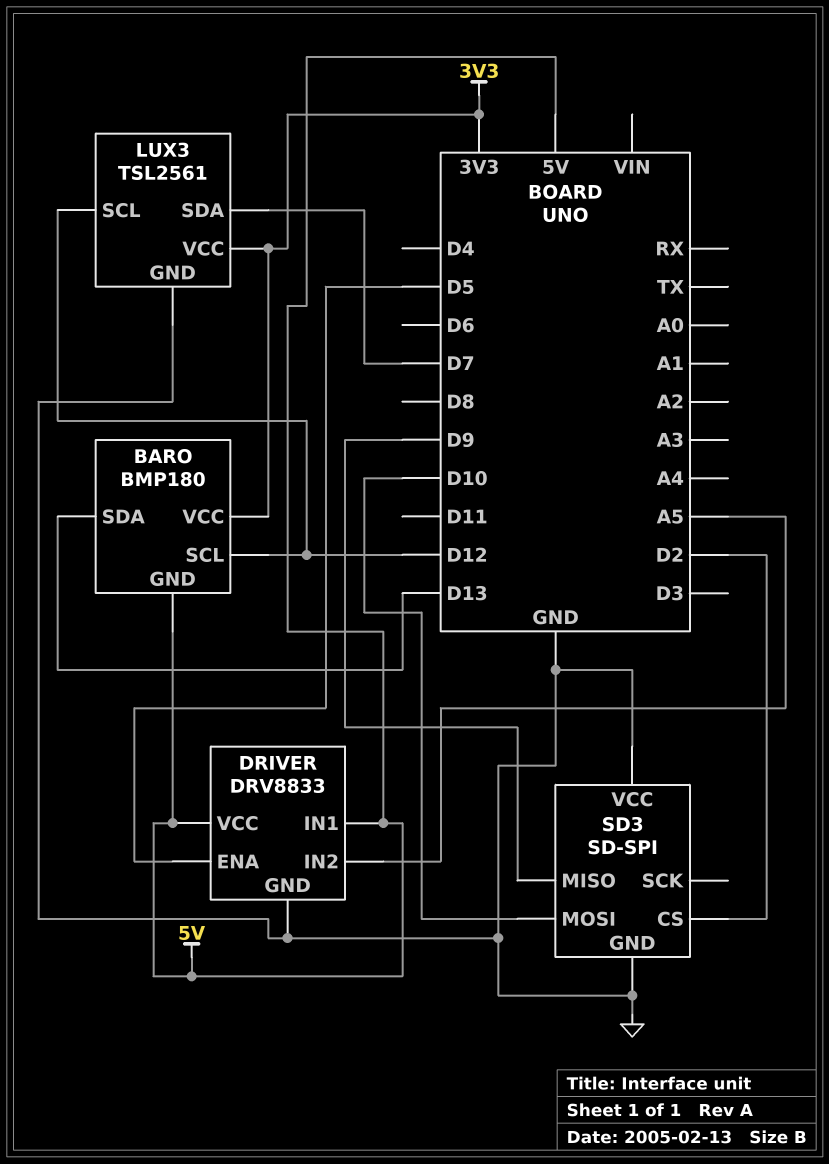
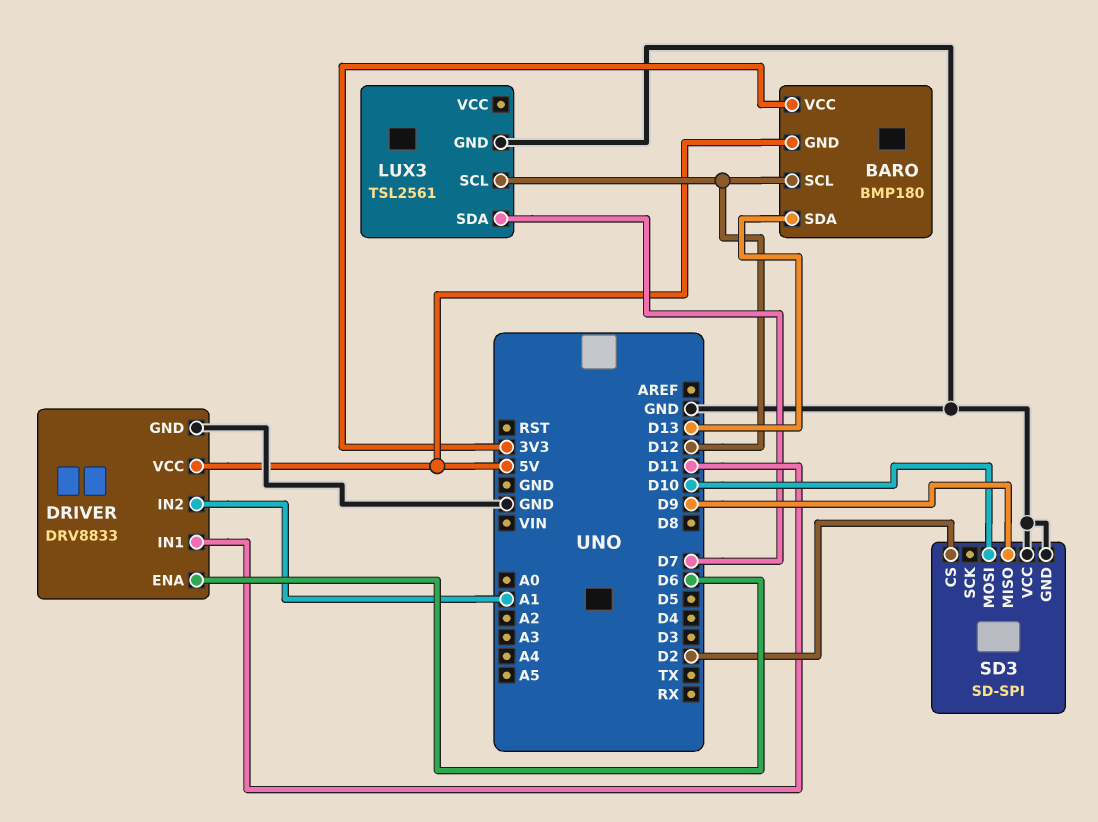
DRIVER pin ENA: D5 -> D6
DRIVER pin IN1: 5V -> D11
DRIVER pin IN2: A5 -> A1
LUX3 pin VCC: 3V3 -> none

